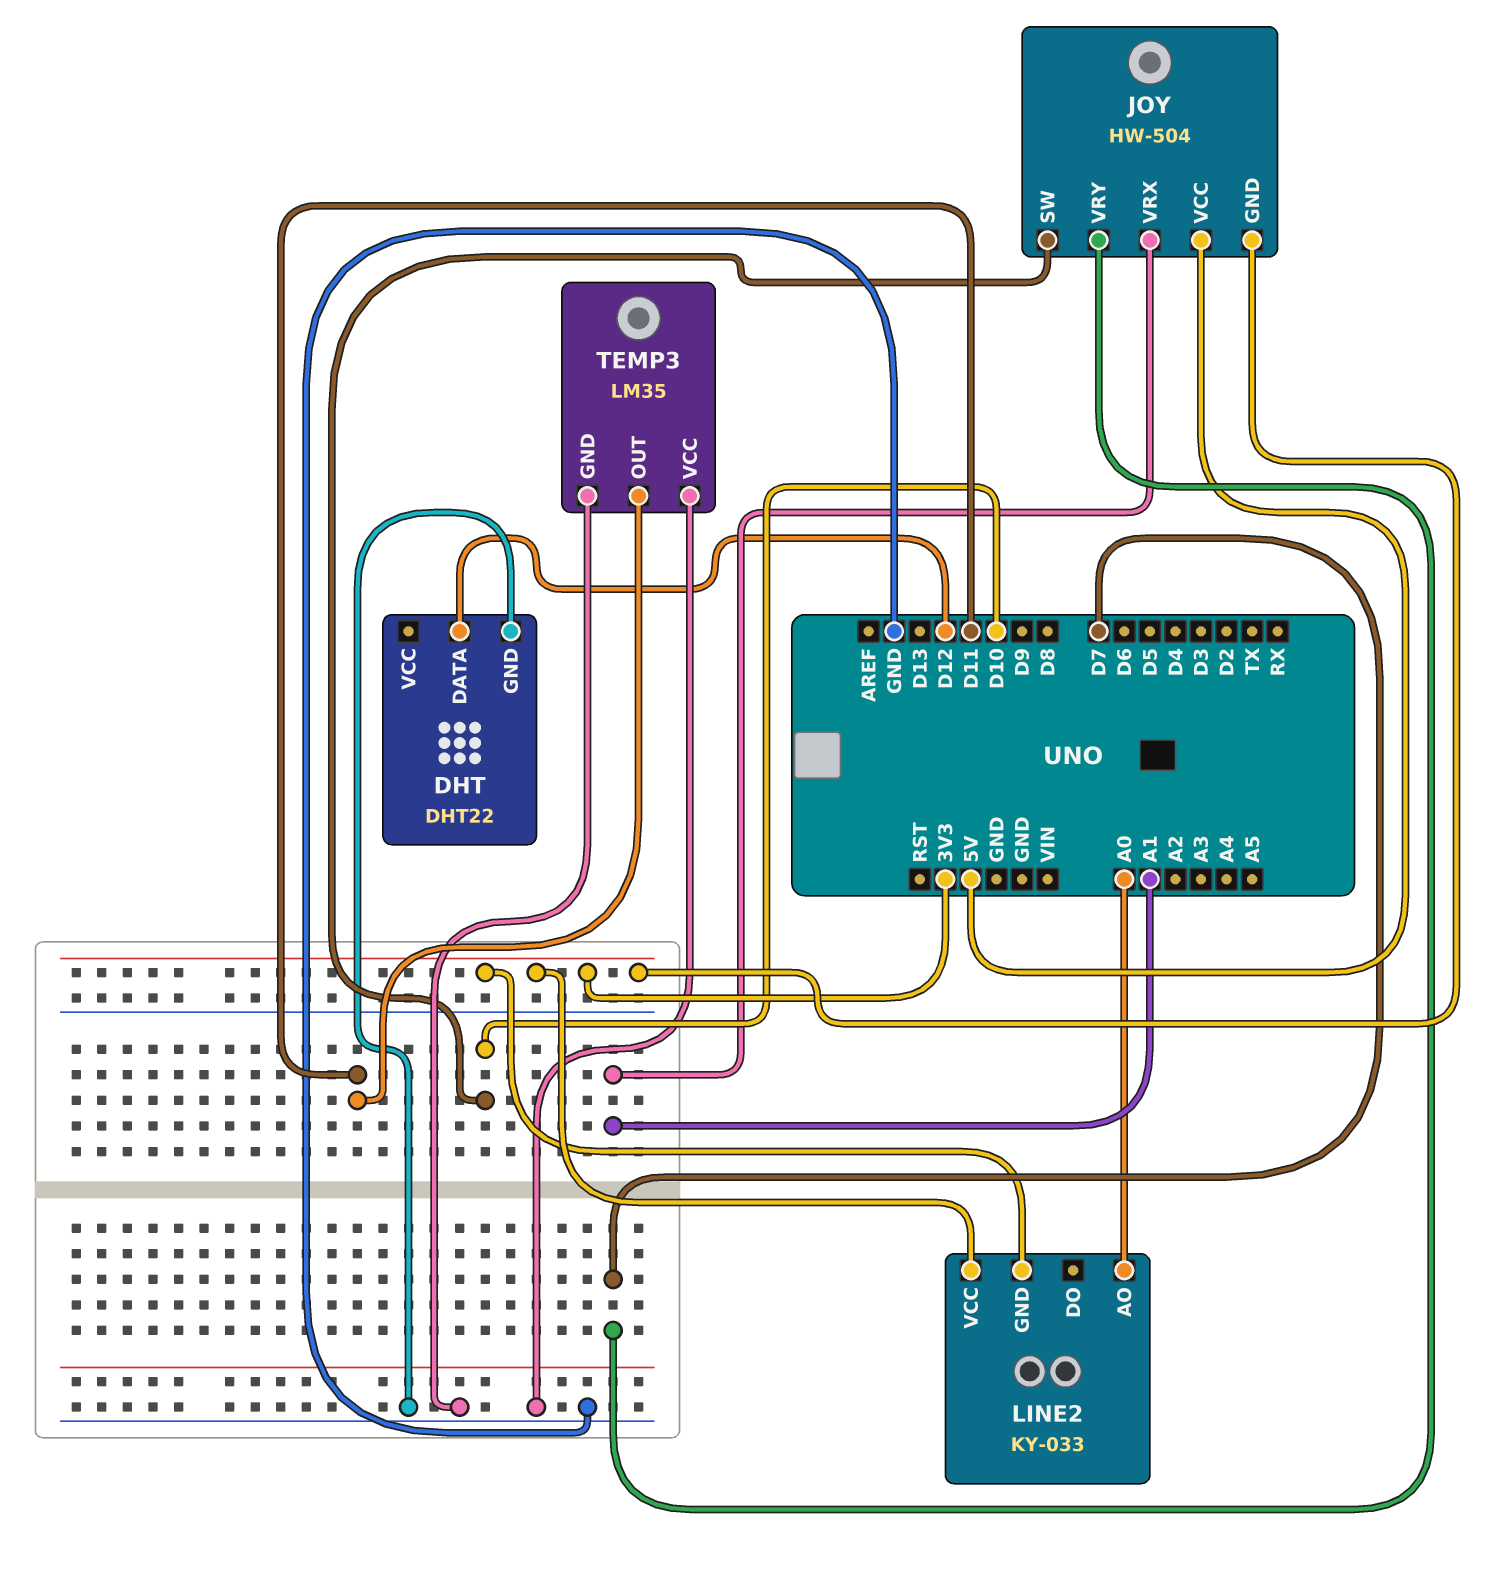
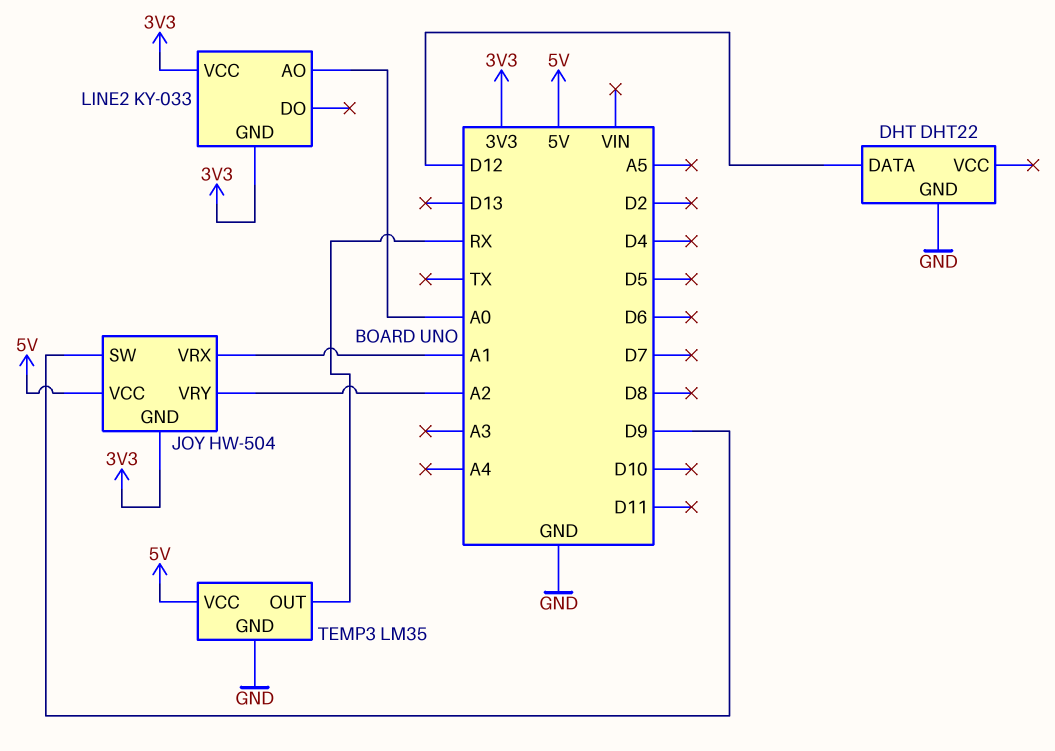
JOY pin SW: D10 -> D9
JOY pin VRY: D7 -> A2
TEMP3 pin OUT: D11 -> RX
TEMP3 pin VCC: GND -> 5V

